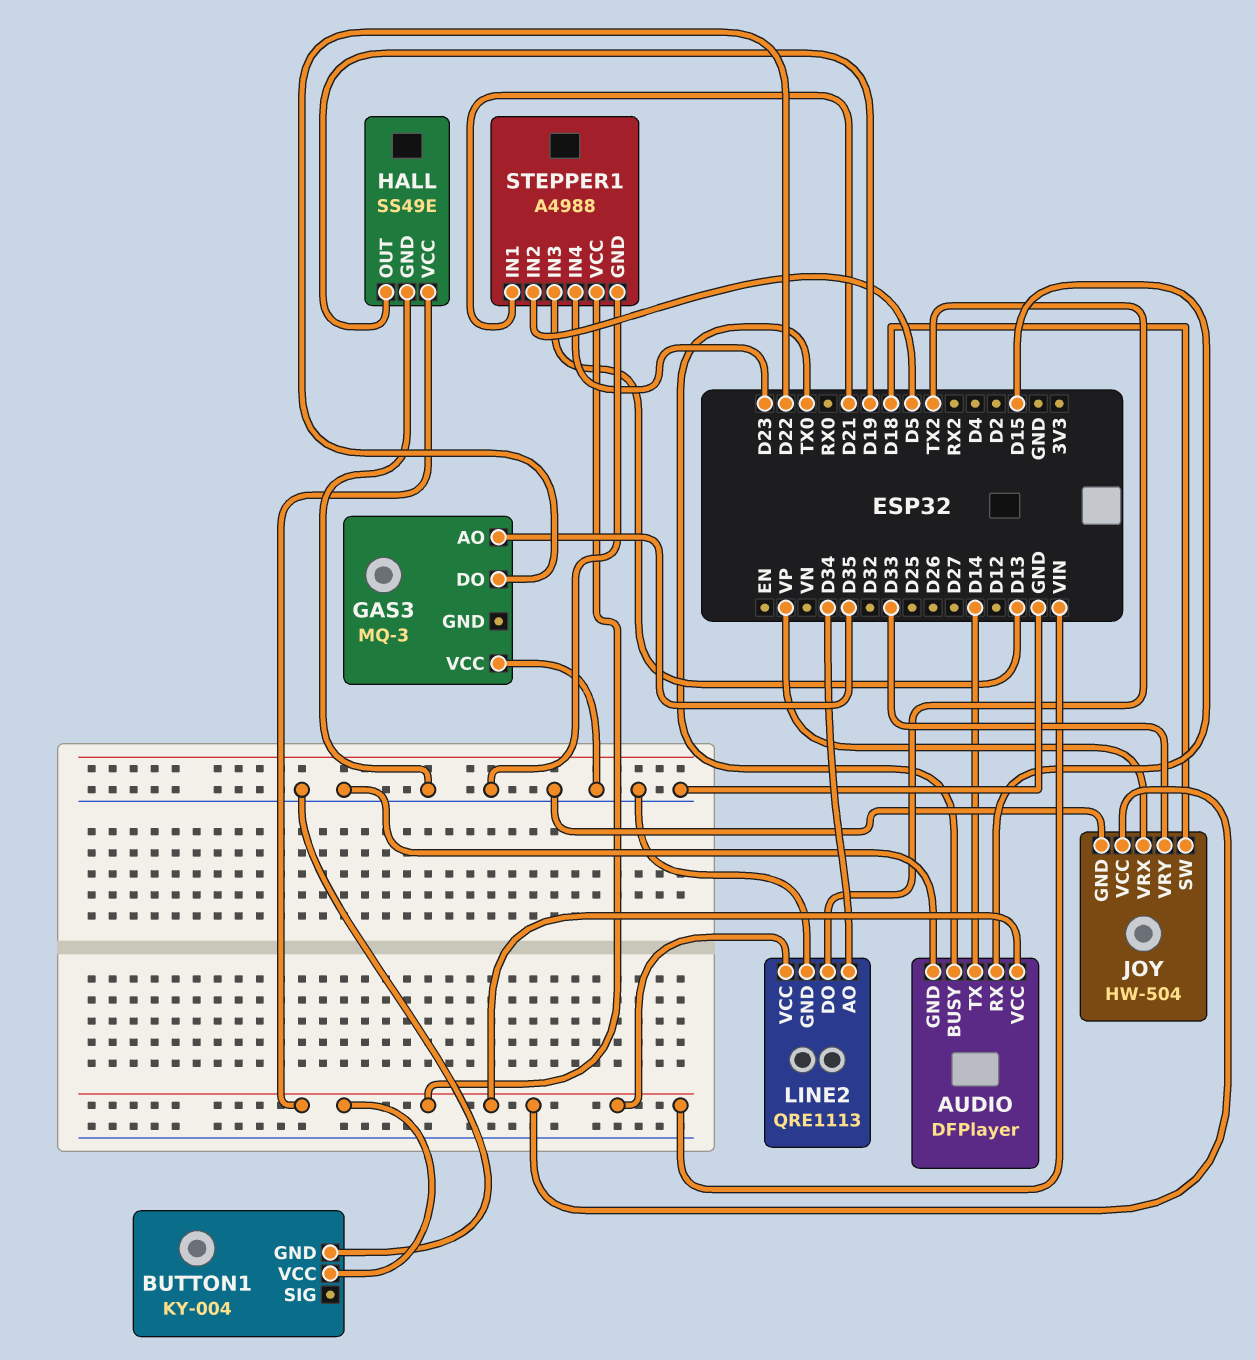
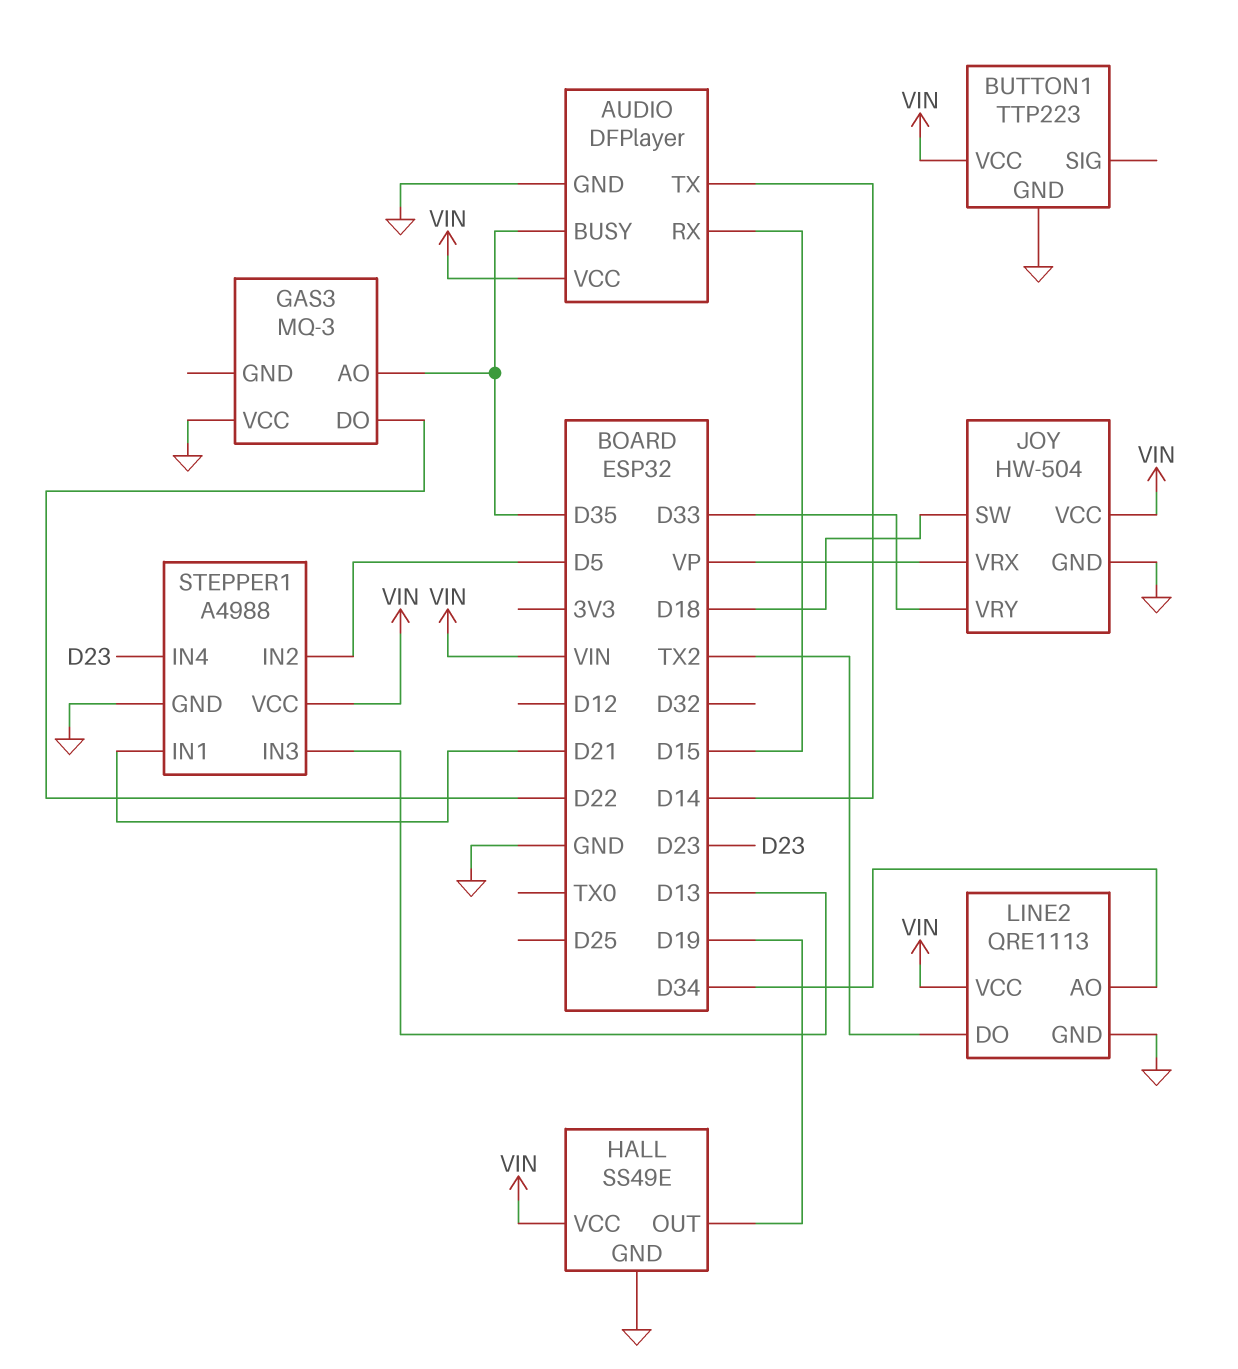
AUDIO pin BUSY: TX0 -> D35
BUTTON1: KY-004 -> TTP223

